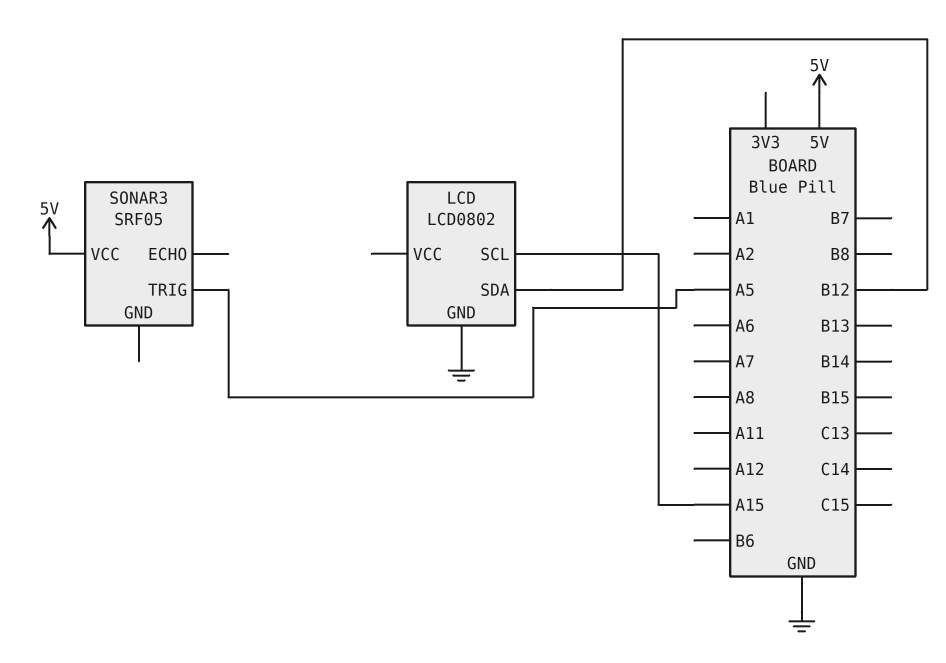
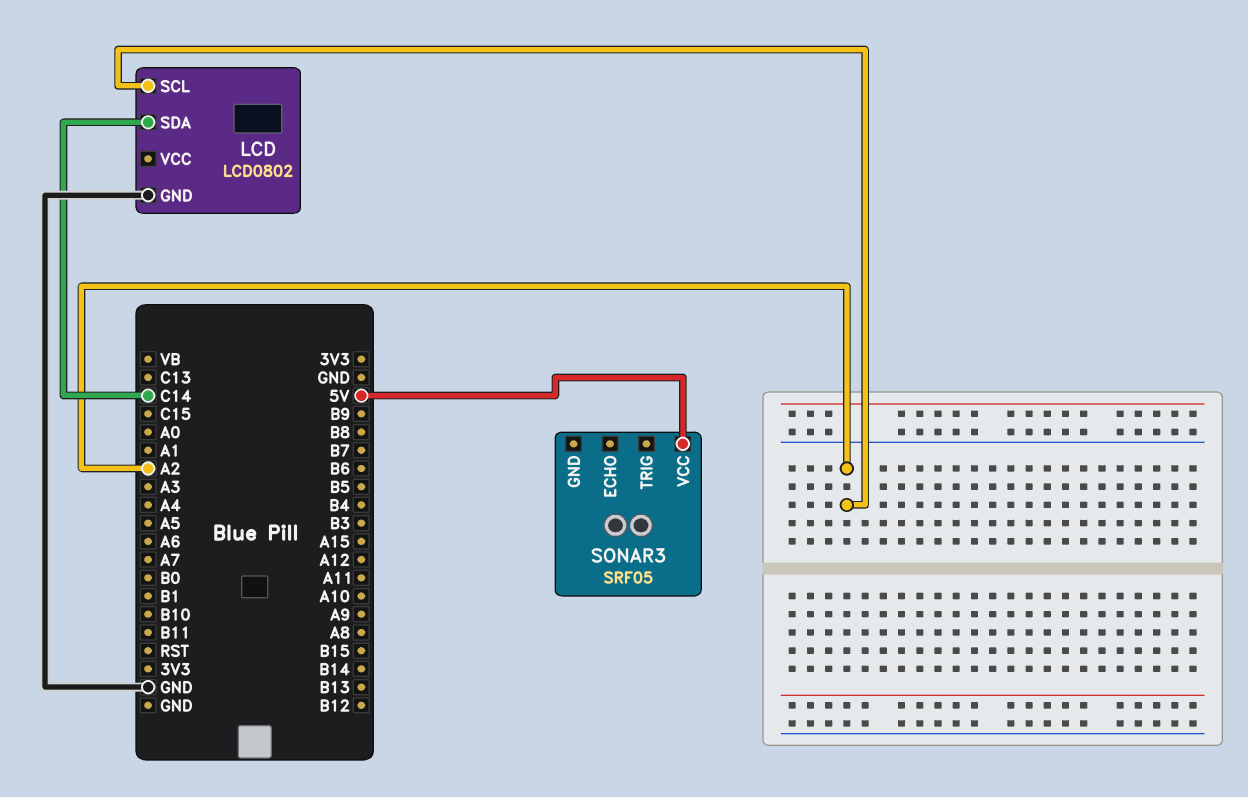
LCD pin SCL: A15 -> A2
LCD pin SDA: B12 -> C14
SONAR3 pin TRIG: A5 -> none

